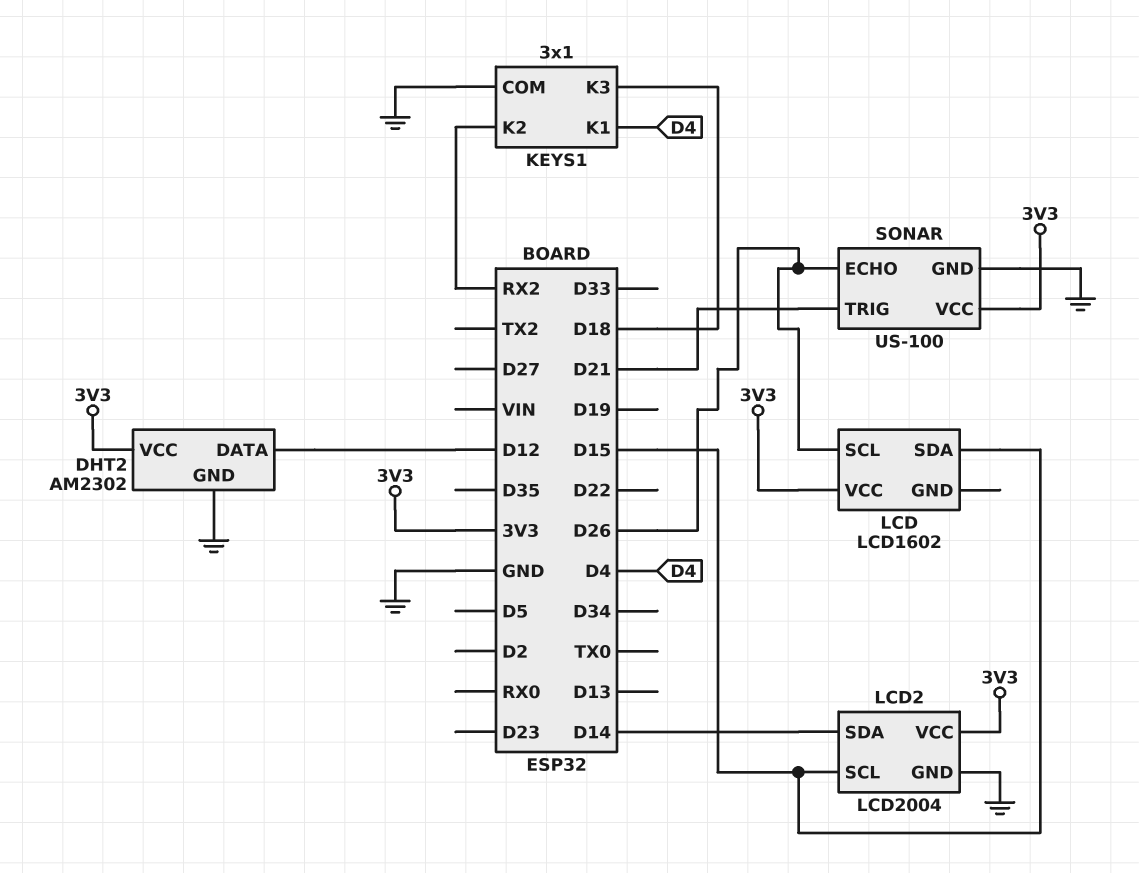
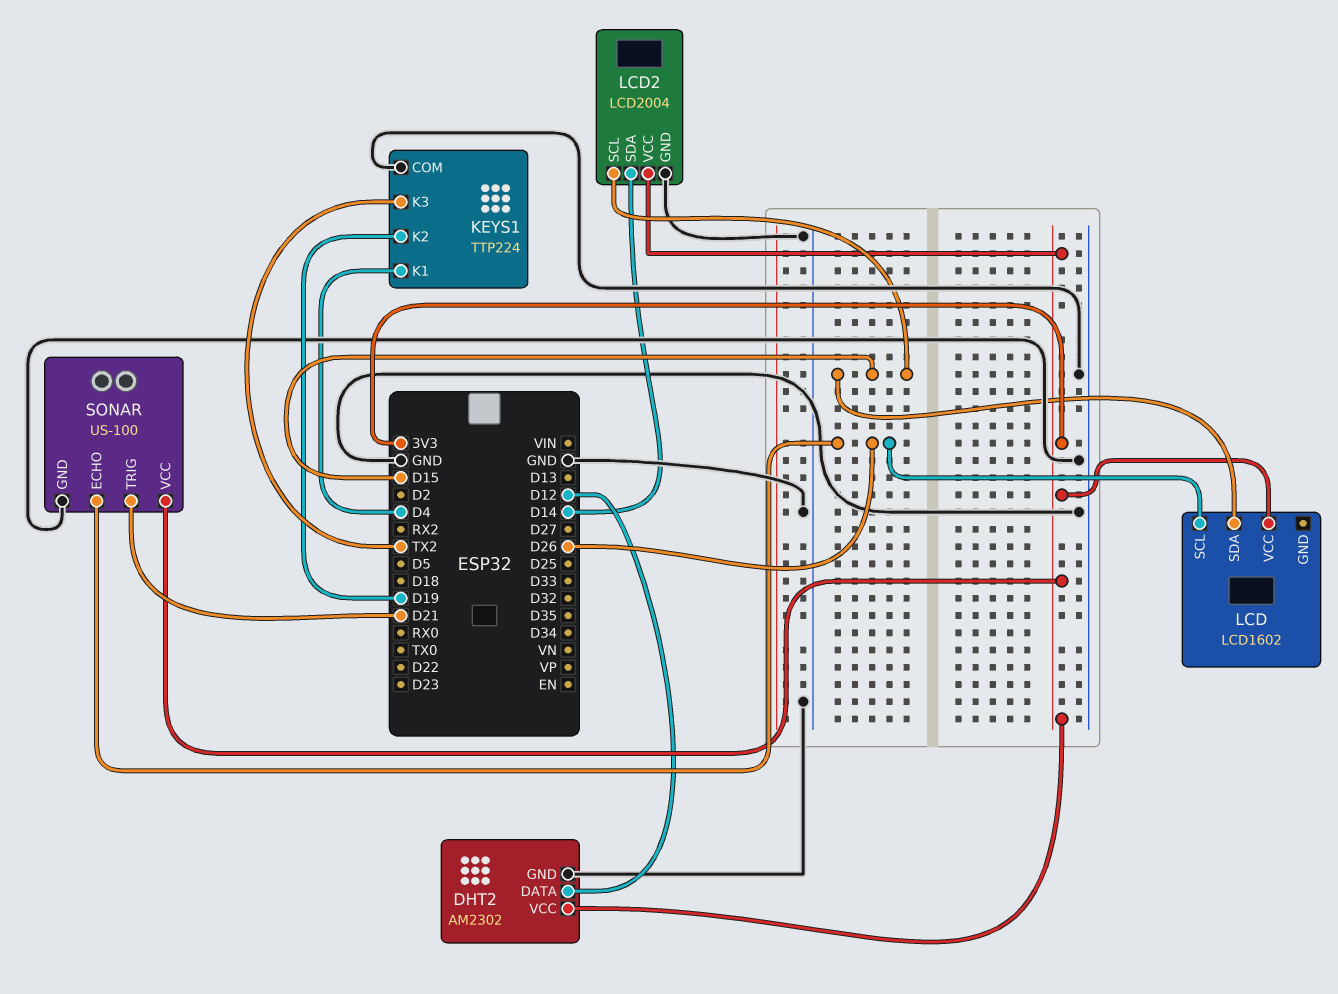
KEYS1: 3x1 -> TTP224
KEYS1 pin K2: RX2 -> D19
KEYS1 pin K3: D18 -> TX2

